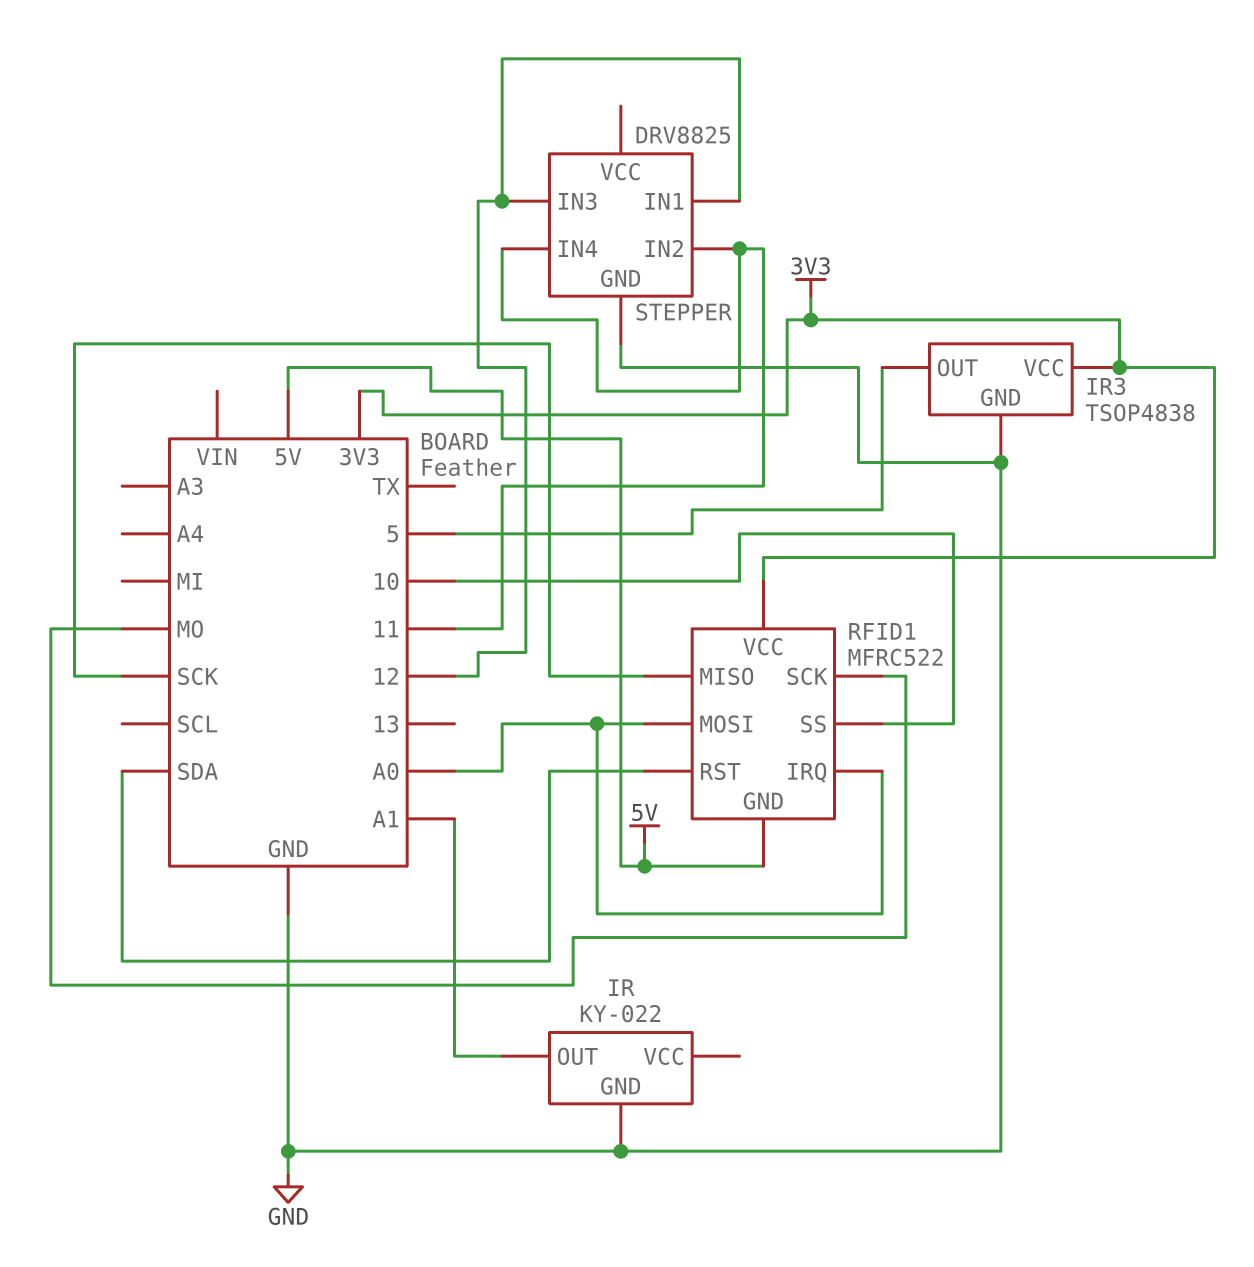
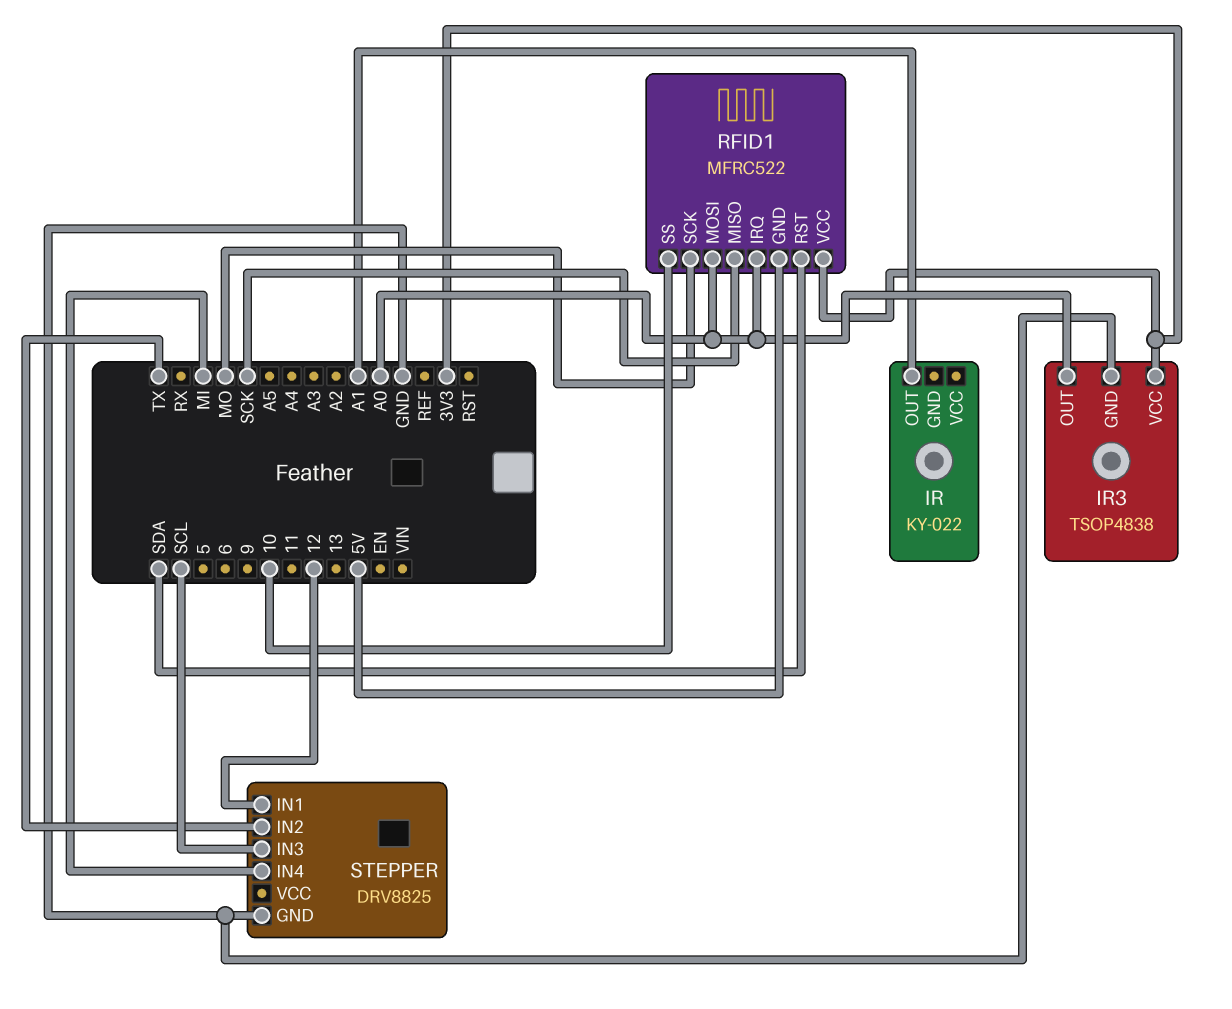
IR pin GND: GND -> none
IR3 pin OUT: 5 -> A0
STEPPER pin IN2: 11 -> TX
STEPPER pin IN3: 12 -> SCL
STEPPER pin IN4: 11 -> MI

